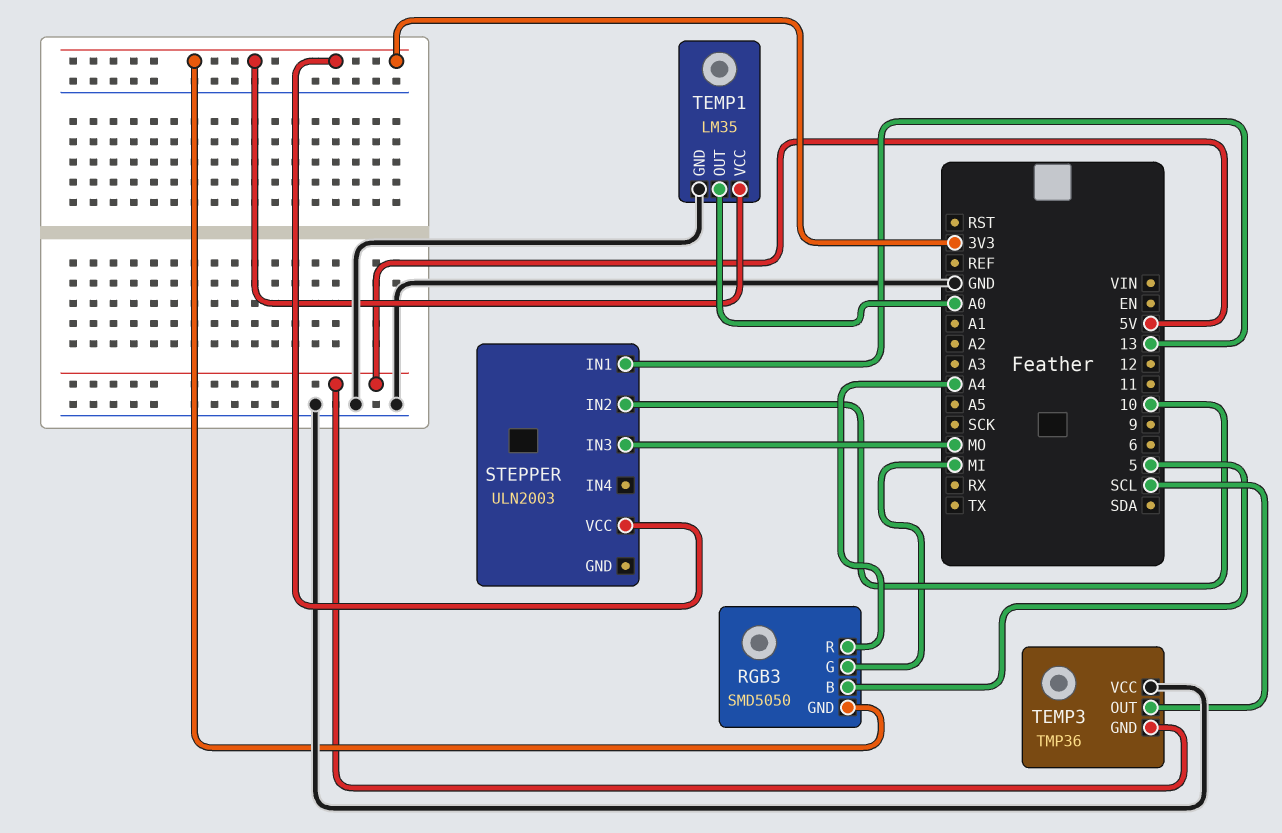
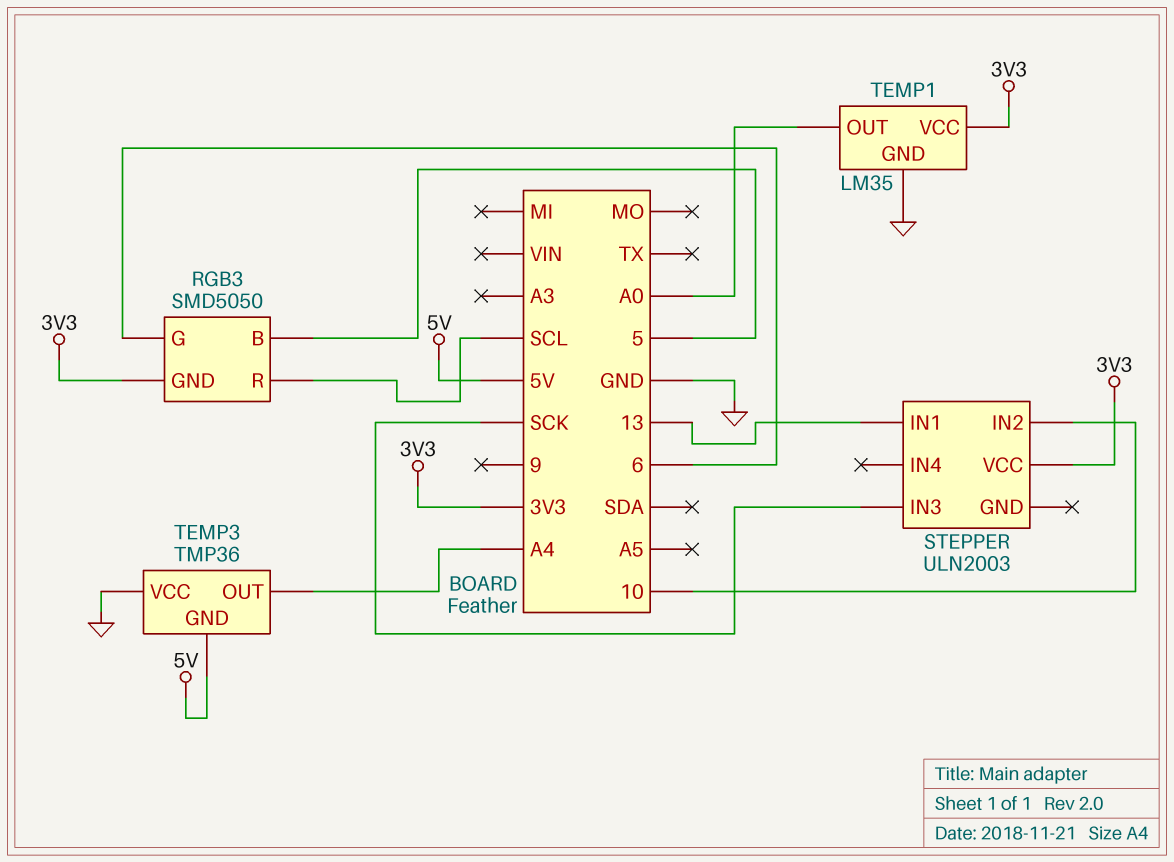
RGB3 pin G: MI -> 6
RGB3 pin R: A4 -> SCL
STEPPER pin IN3: MO -> SCK
TEMP3 pin OUT: SCL -> A4

